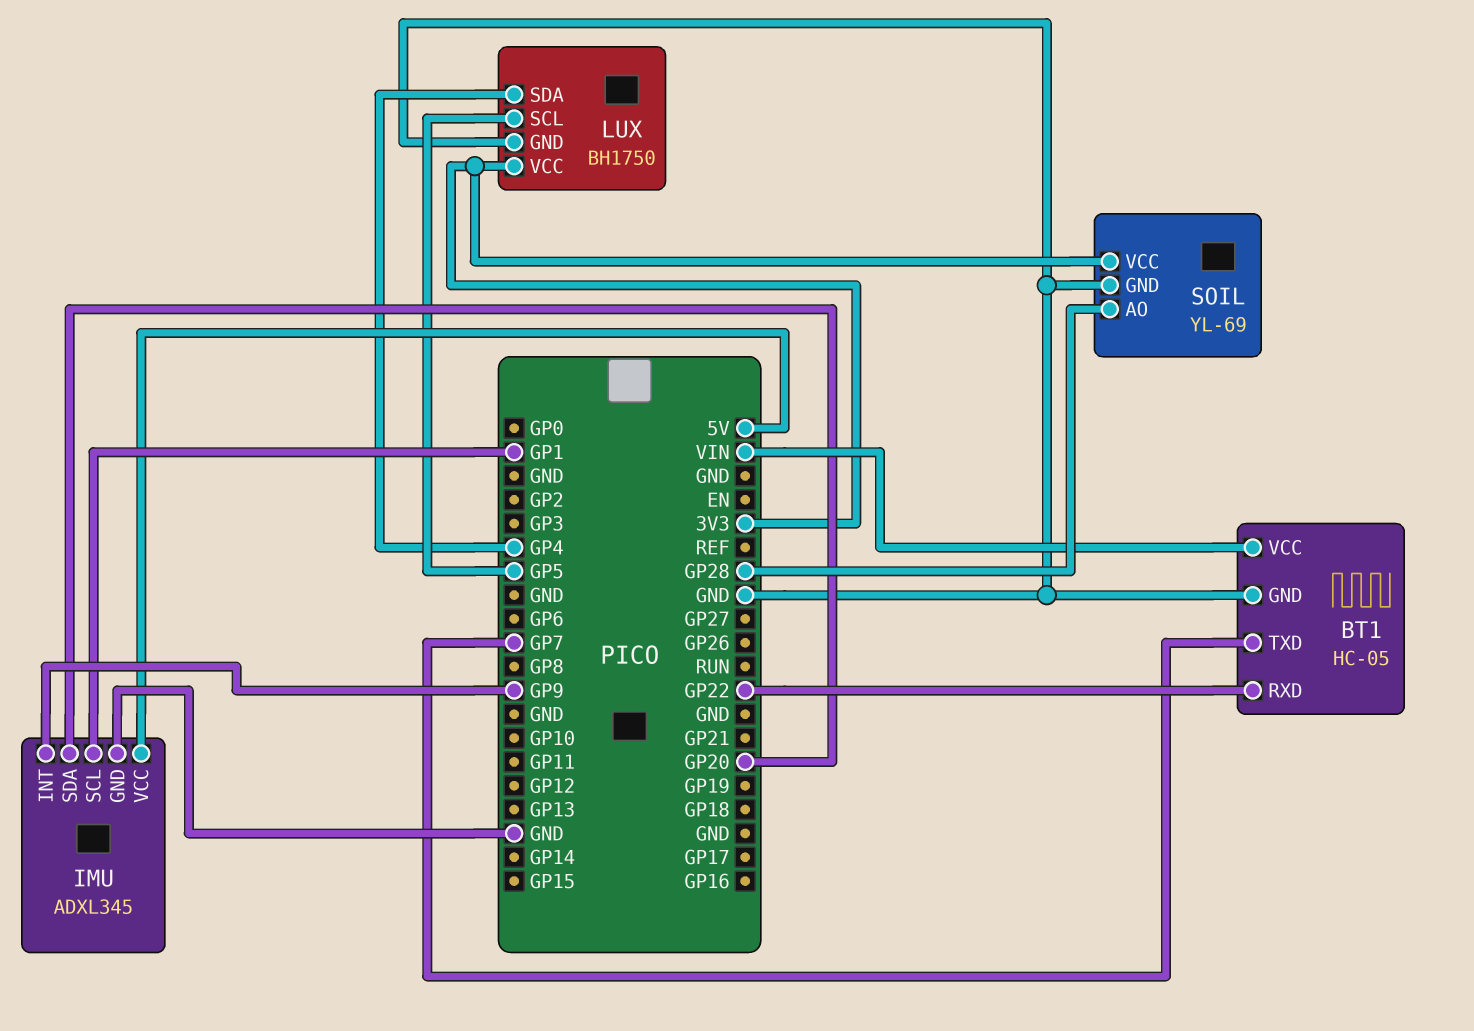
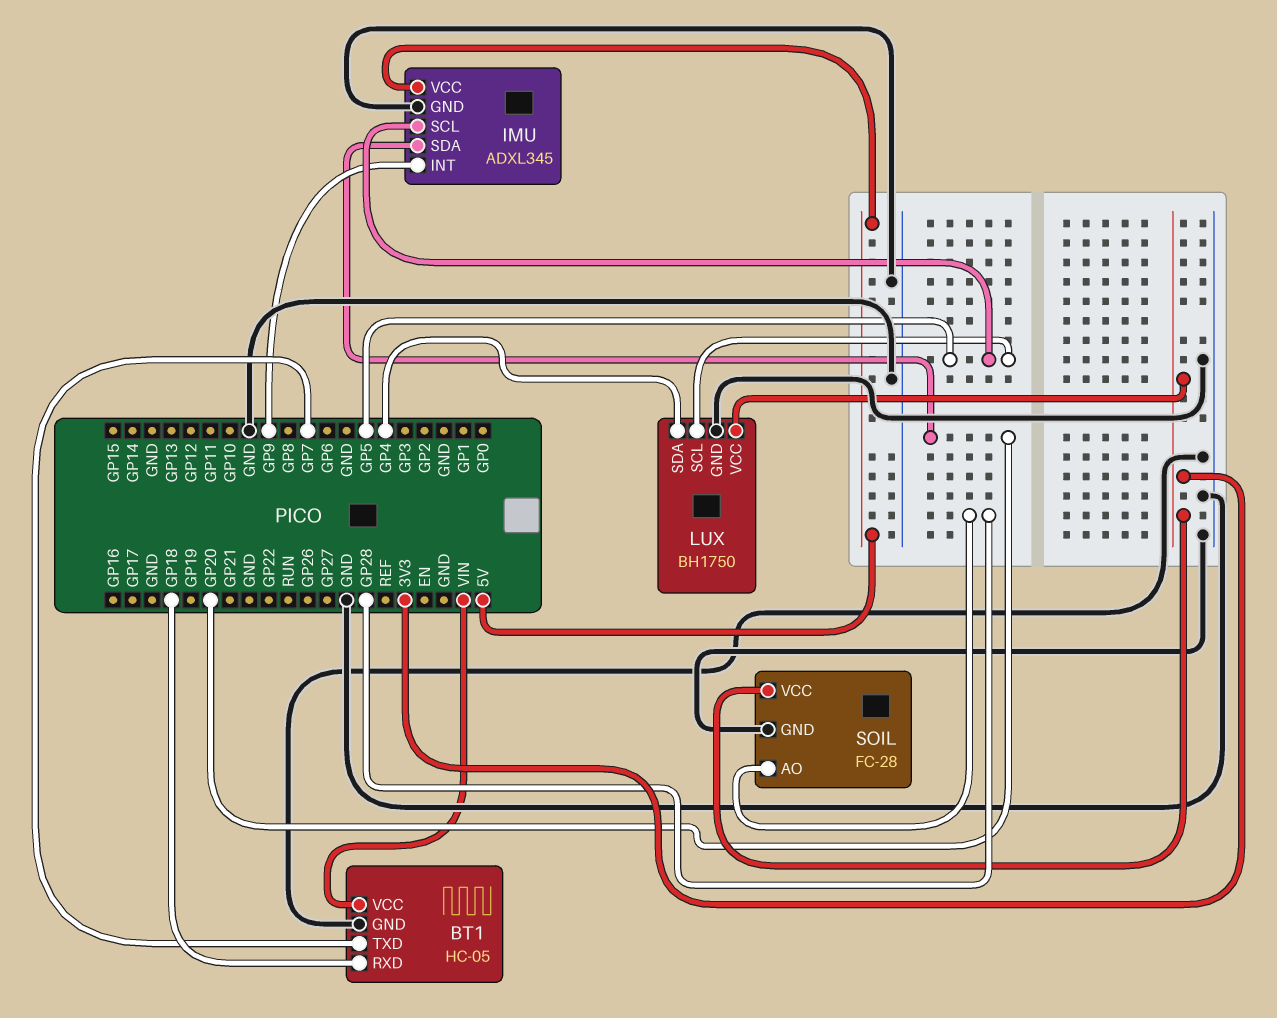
BT1 pin RXD: GP22 -> GP18
IMU pin SCL: GP1 -> GP5
SOIL: YL-69 -> FC-28

